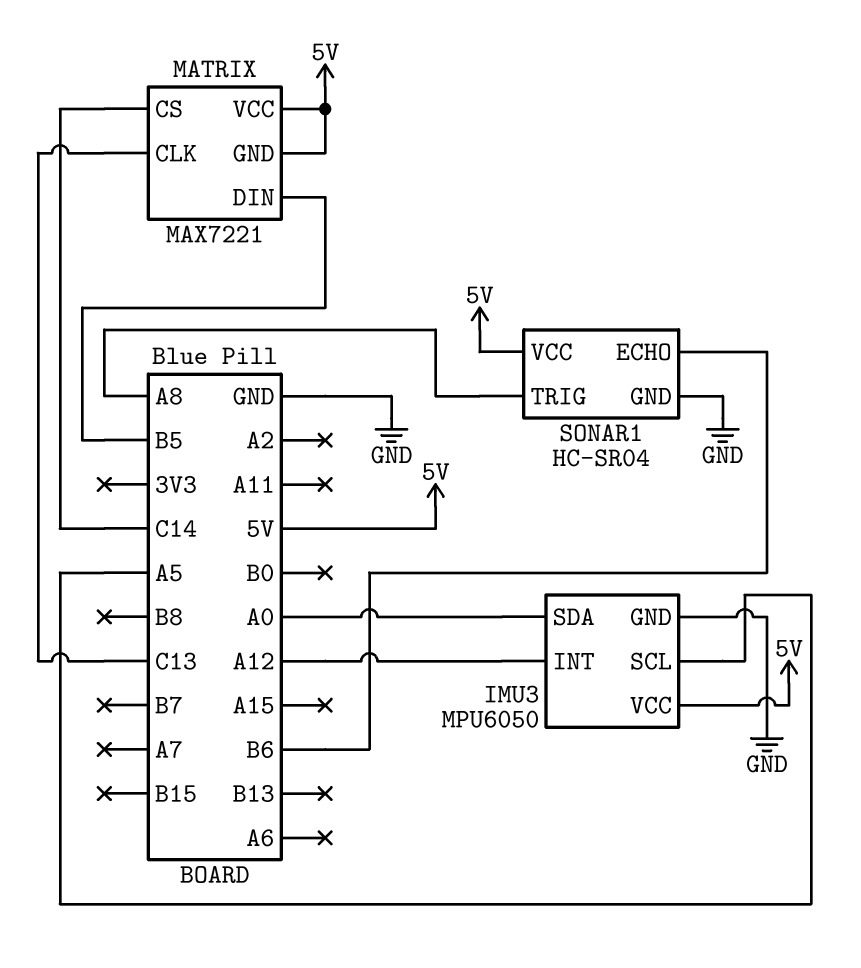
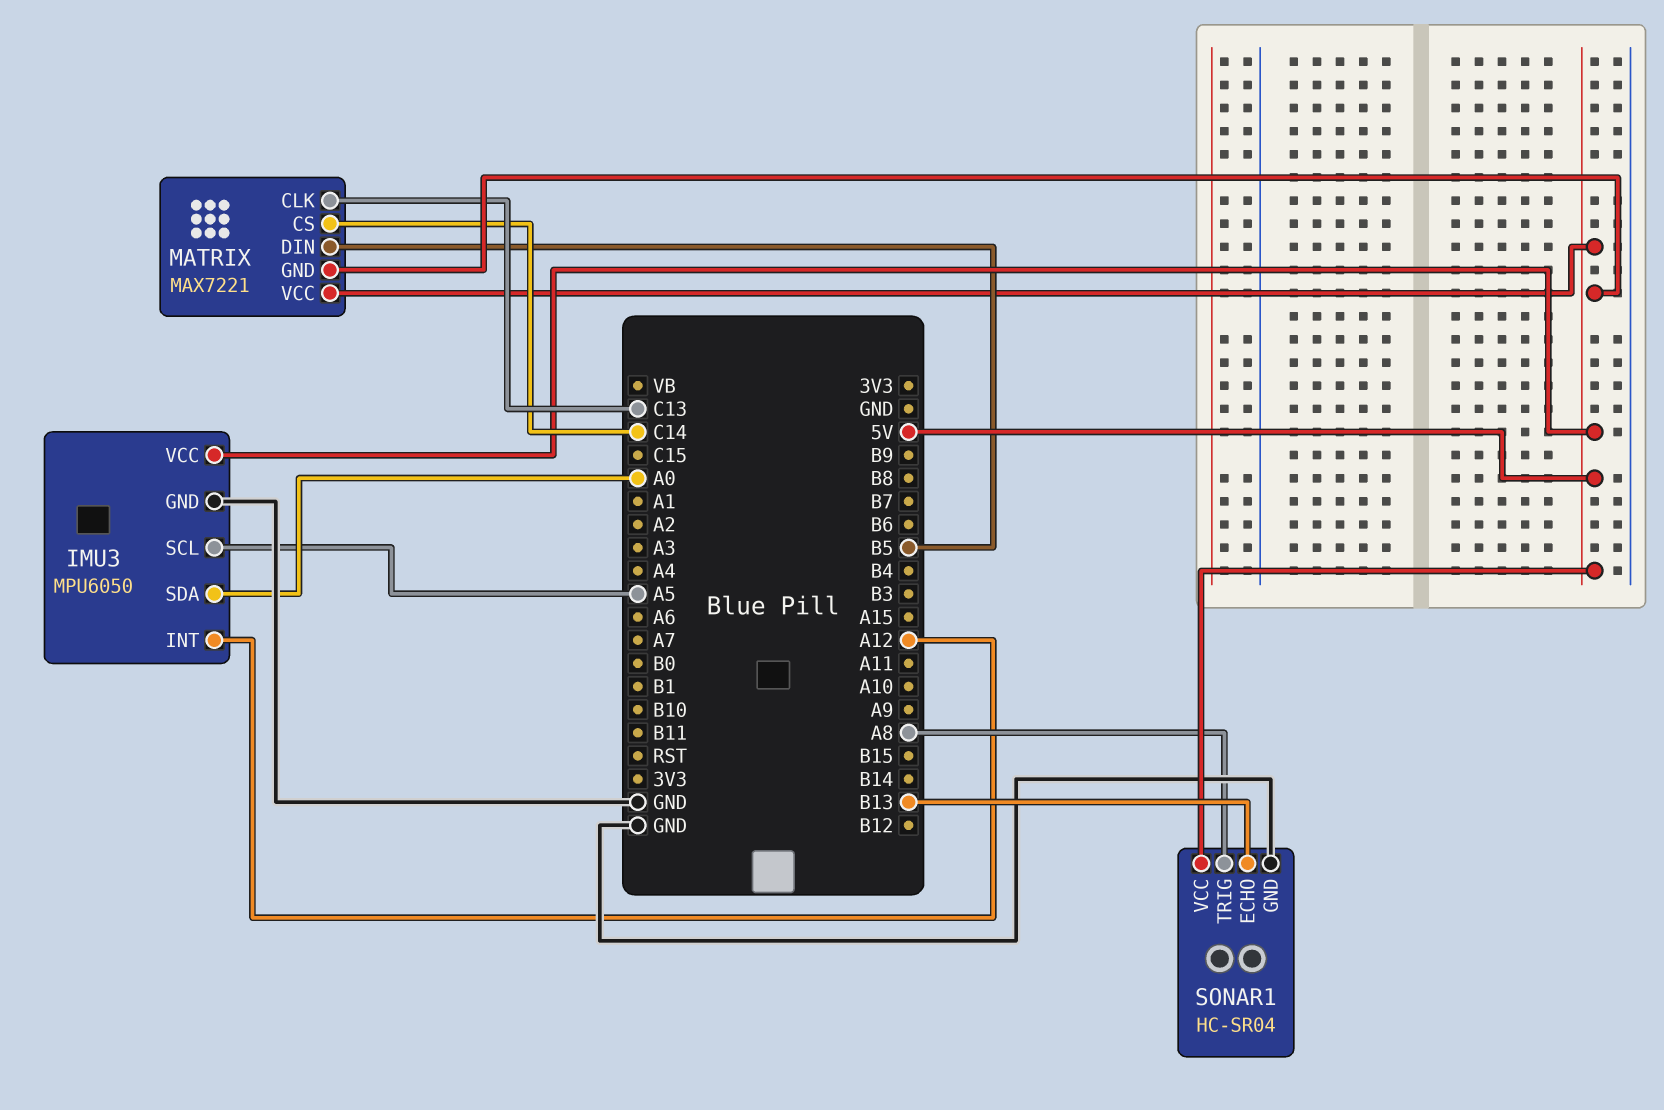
SONAR1 pin ECHO: B6 -> B13

